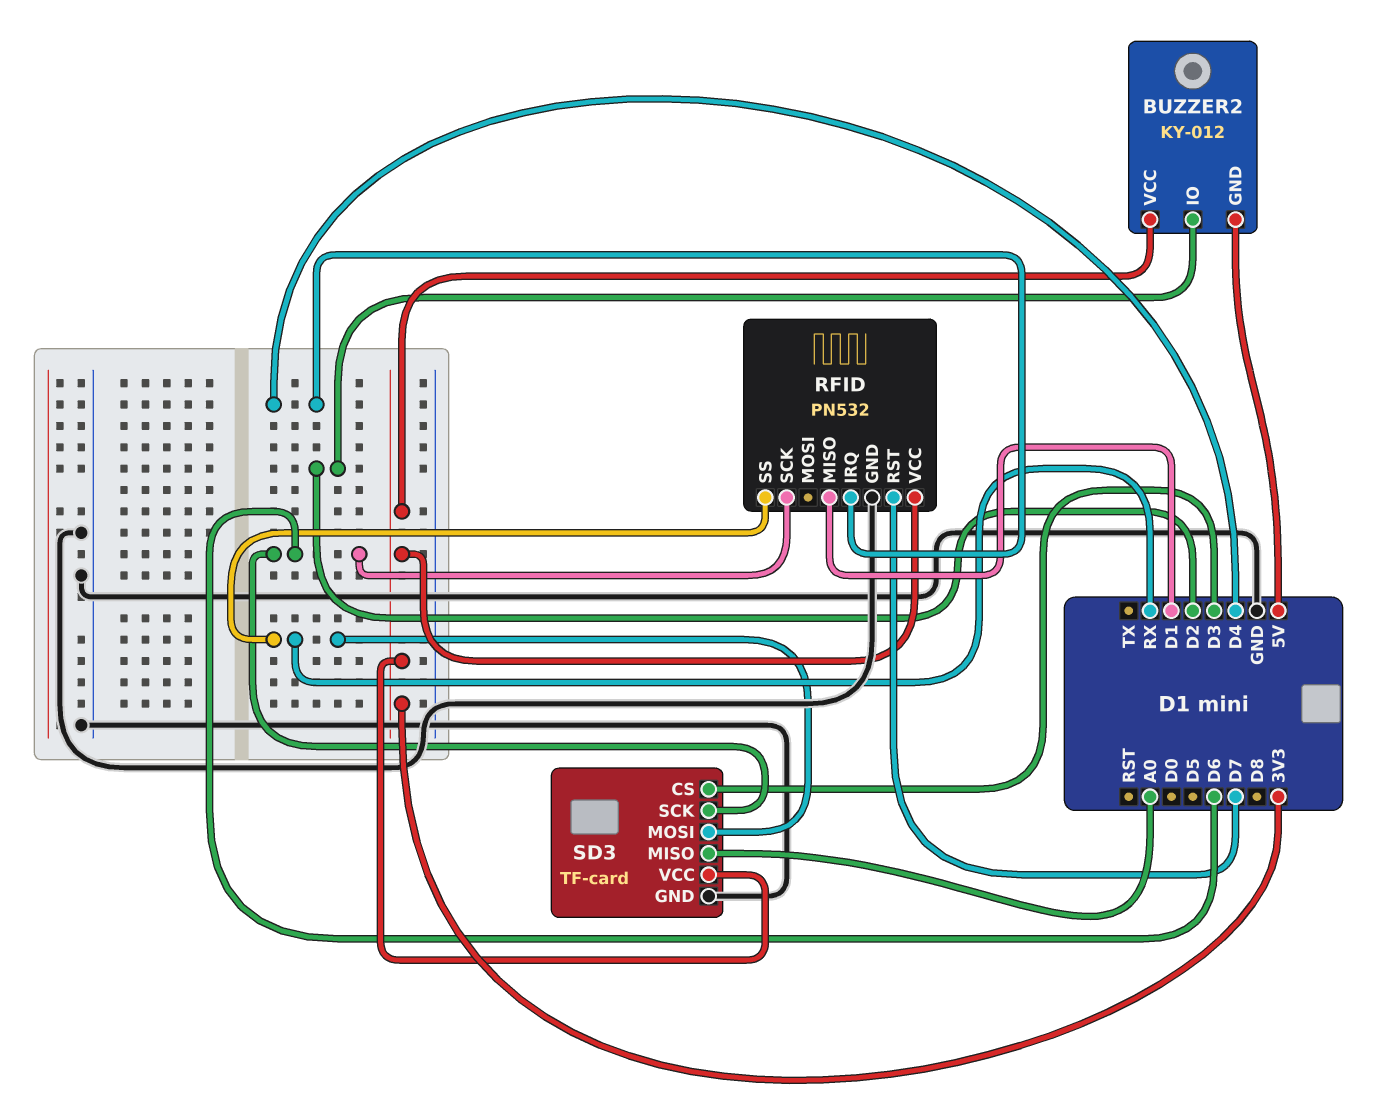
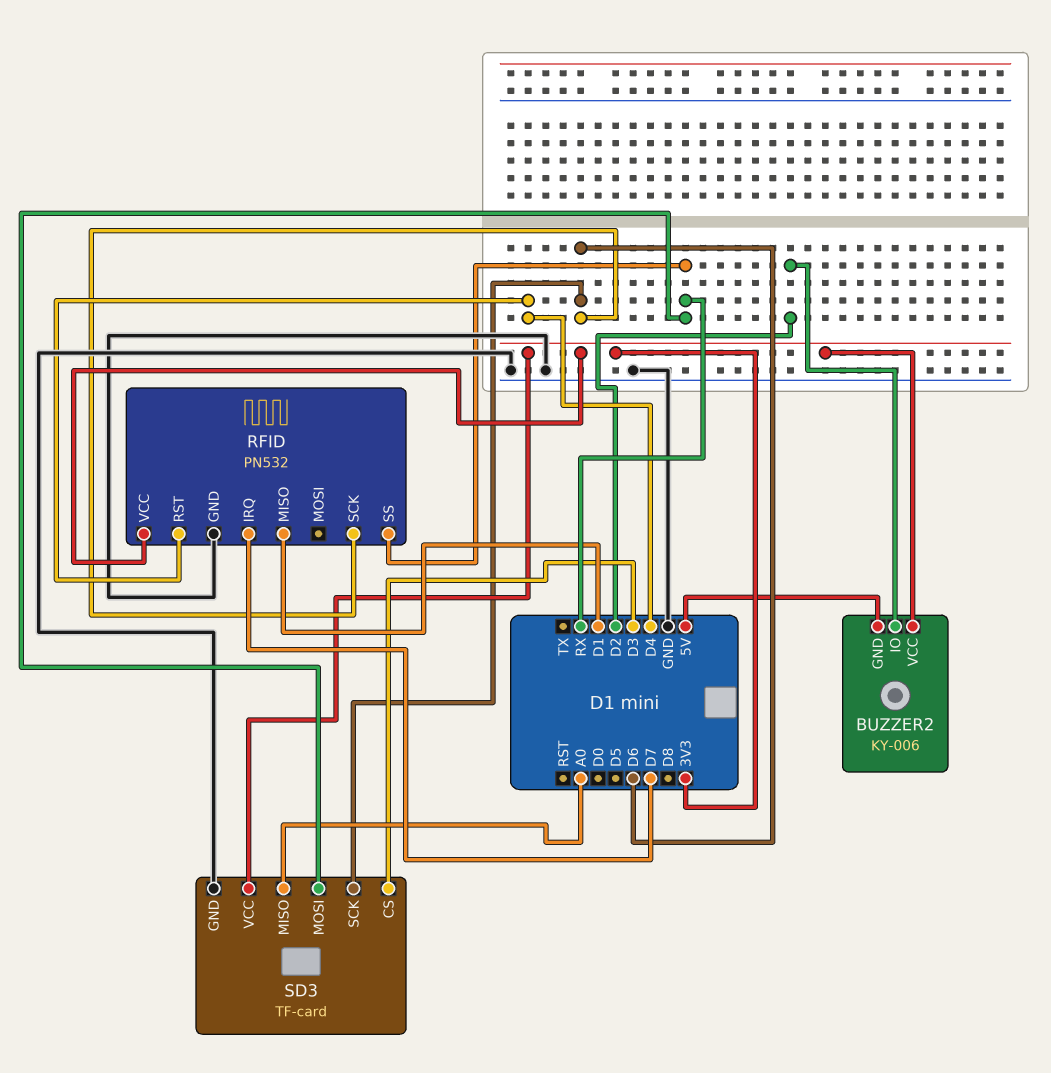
BUZZER2: KY-012 -> KY-006
RFID pin IRQ: D4 -> D7
RFID pin RST: D7 -> D4

